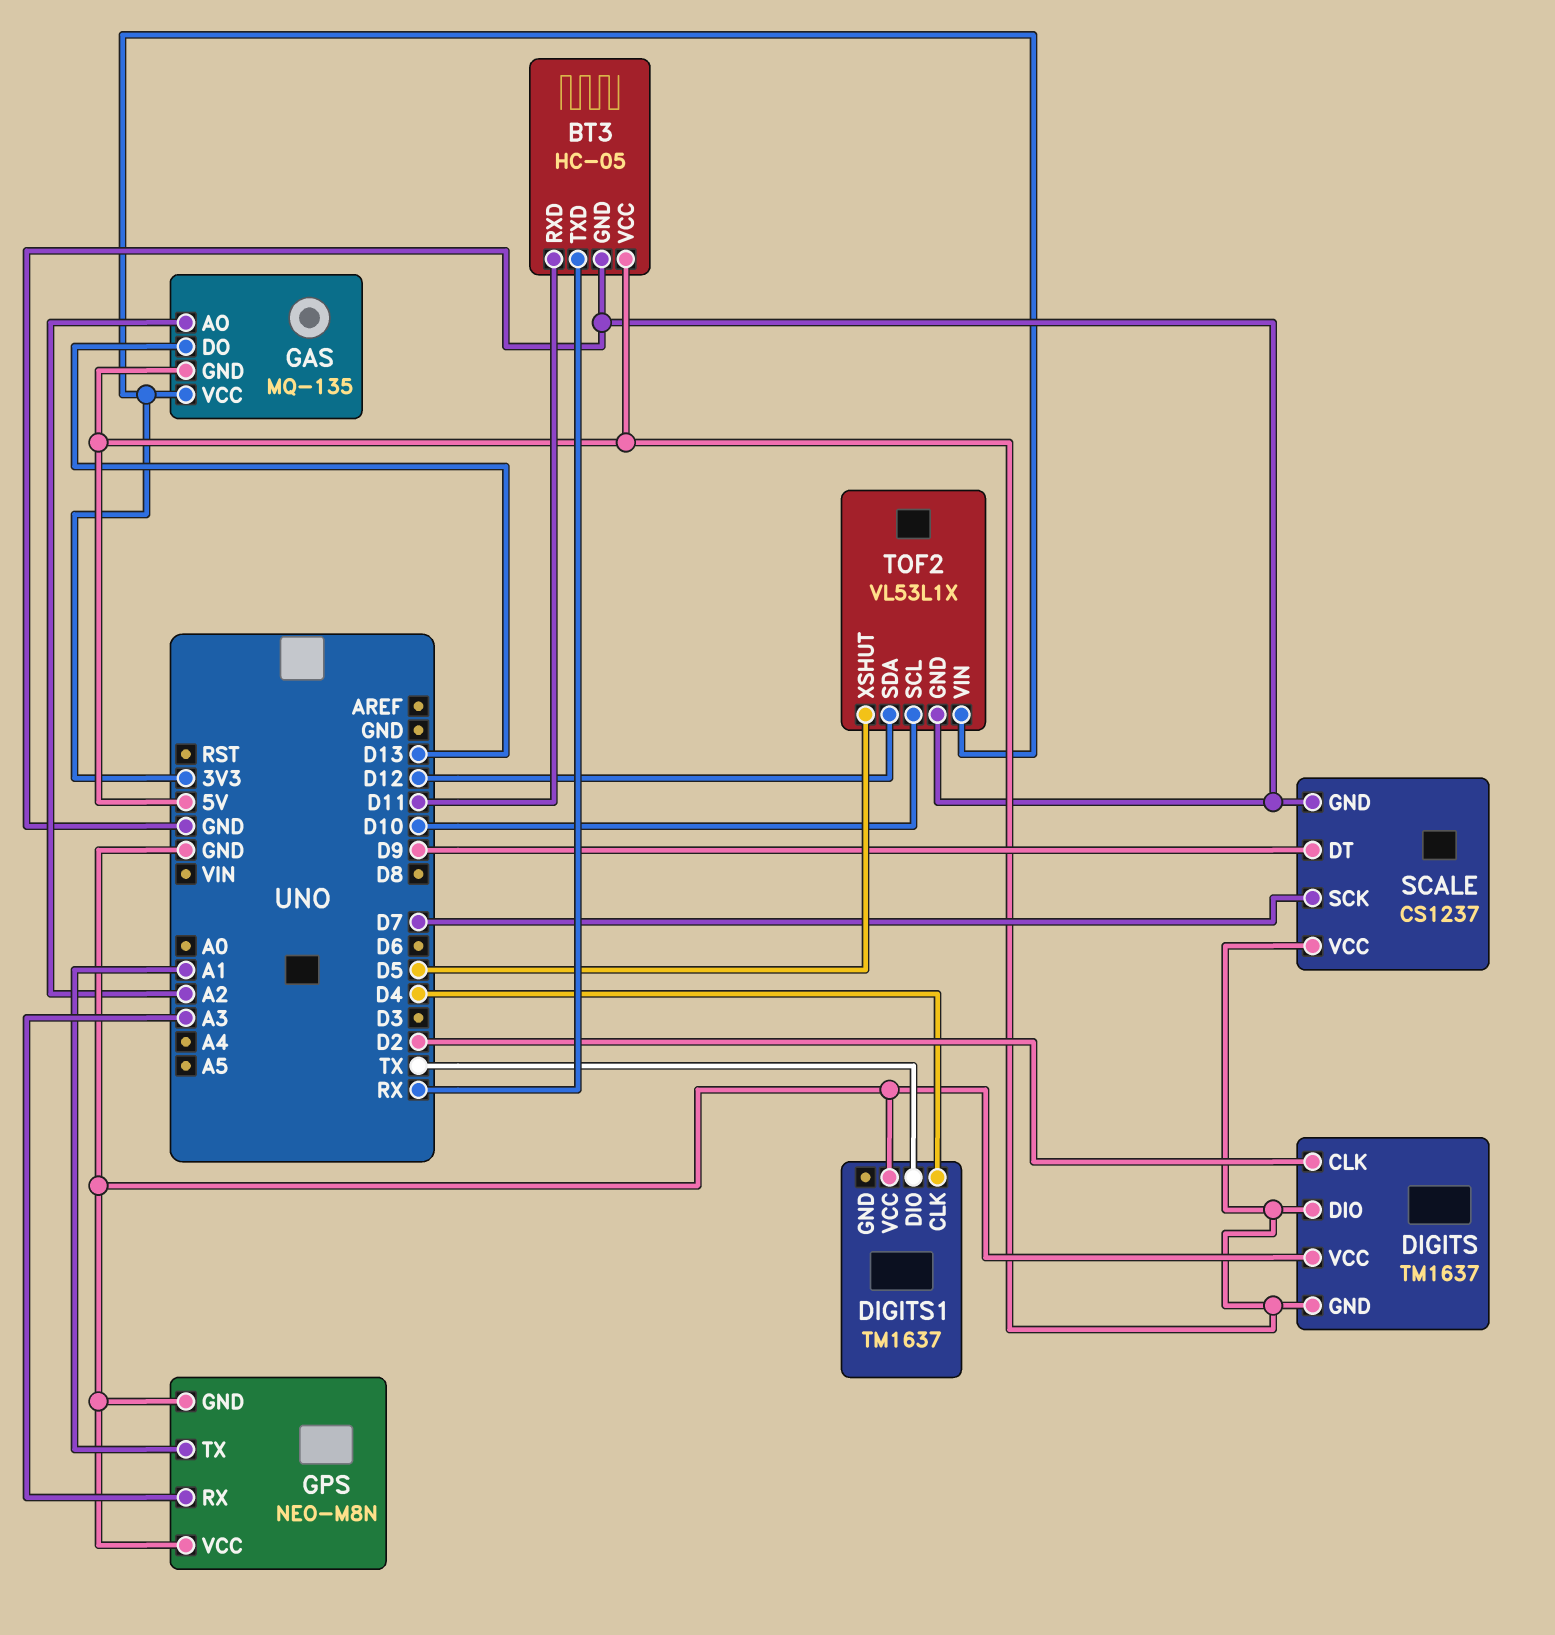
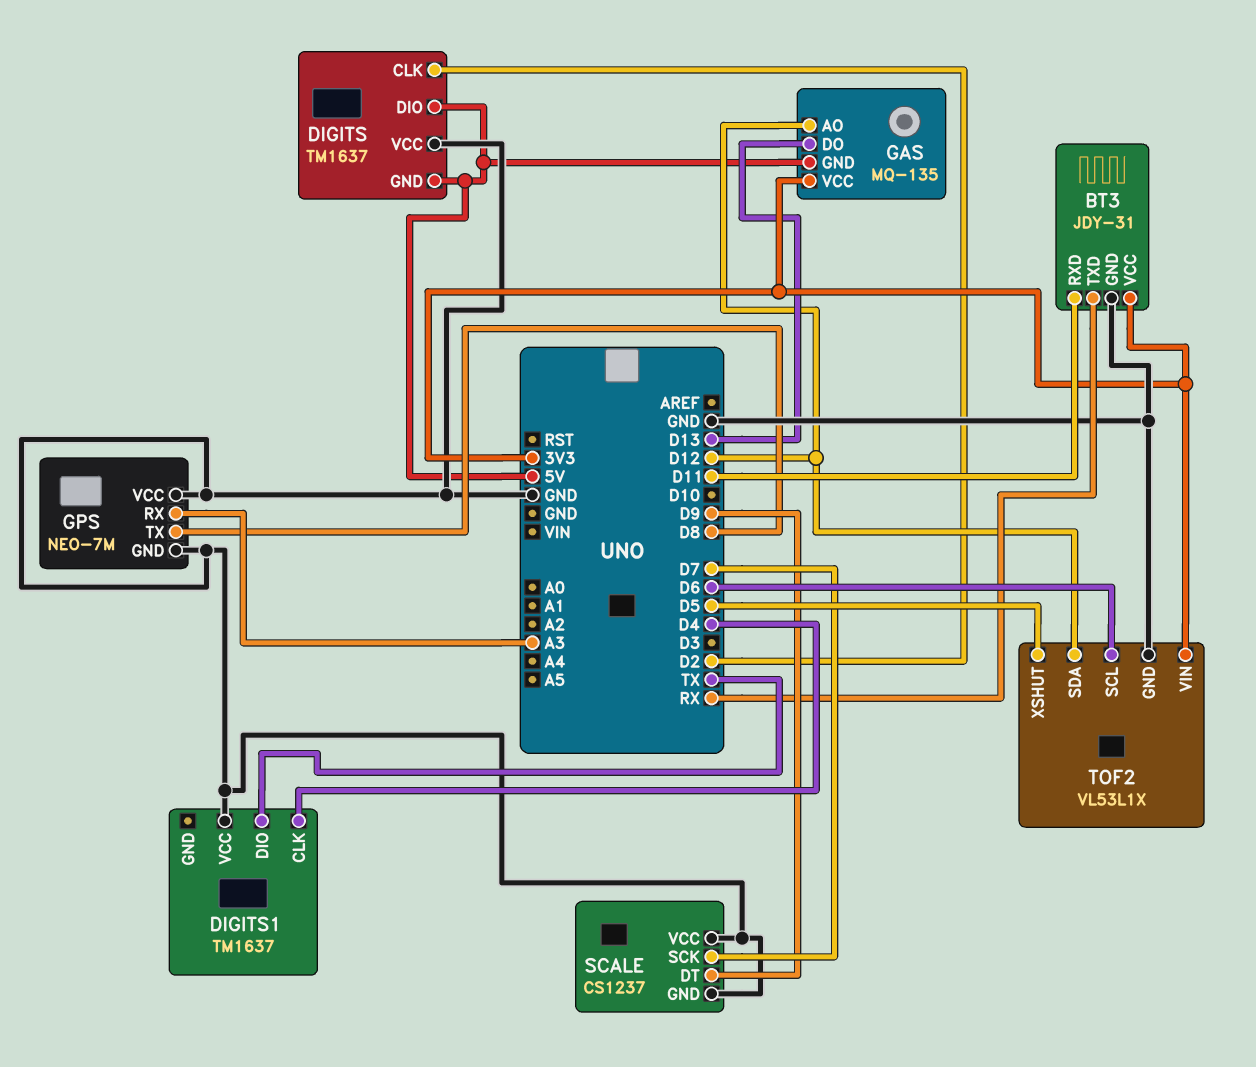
BT3: HC-05 -> JDY-31
BT3 pin VCC: 5V -> 3V3
GAS pin AO: A2 -> D12
GPS: NEO-M8N -> NEO-7M
GPS pin TX: A1 -> D8
SCALE pin VCC: 5V -> GND
TOF2 pin SCL: D10 -> D6

